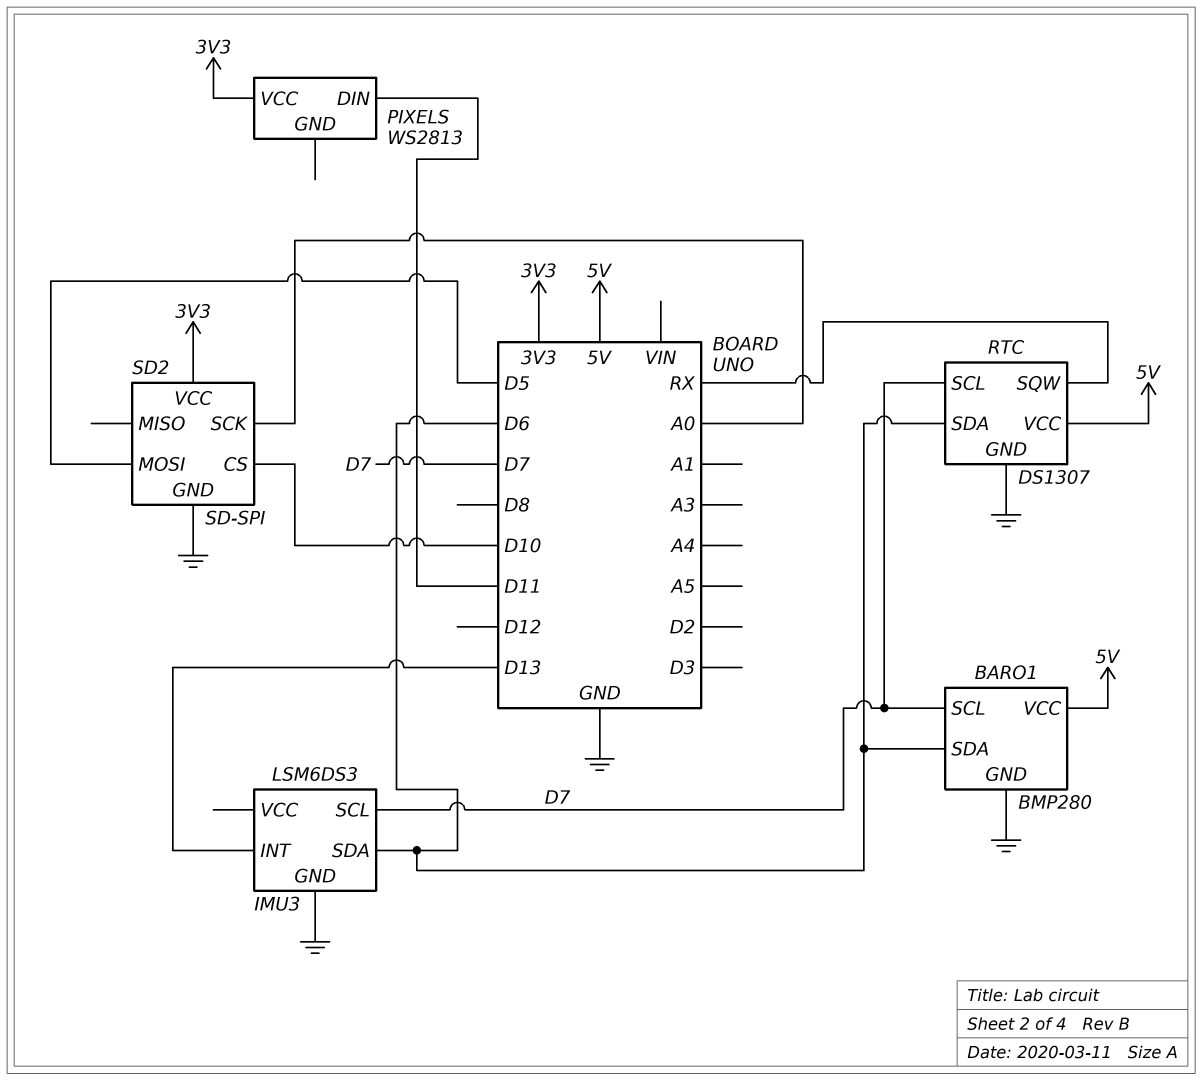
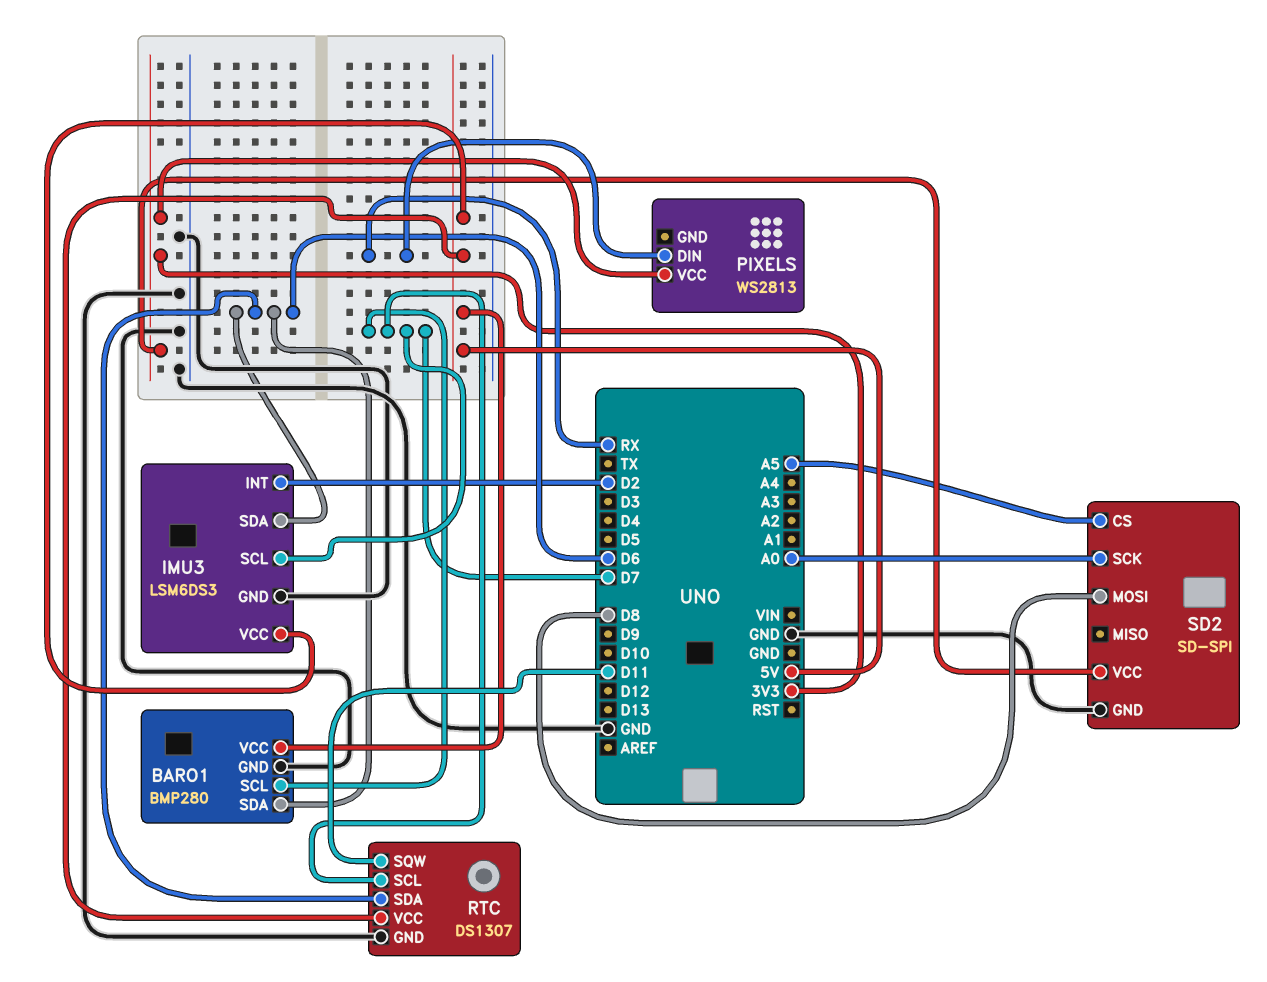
IMU3 pin INT: D13 -> D2
IMU3 pin VCC: none -> 5V
PIXELS pin DIN: D11 -> RX
RTC pin SQW: RX -> D11
SD2 pin CS: D10 -> A5
SD2 pin MOSI: D5 -> D8

